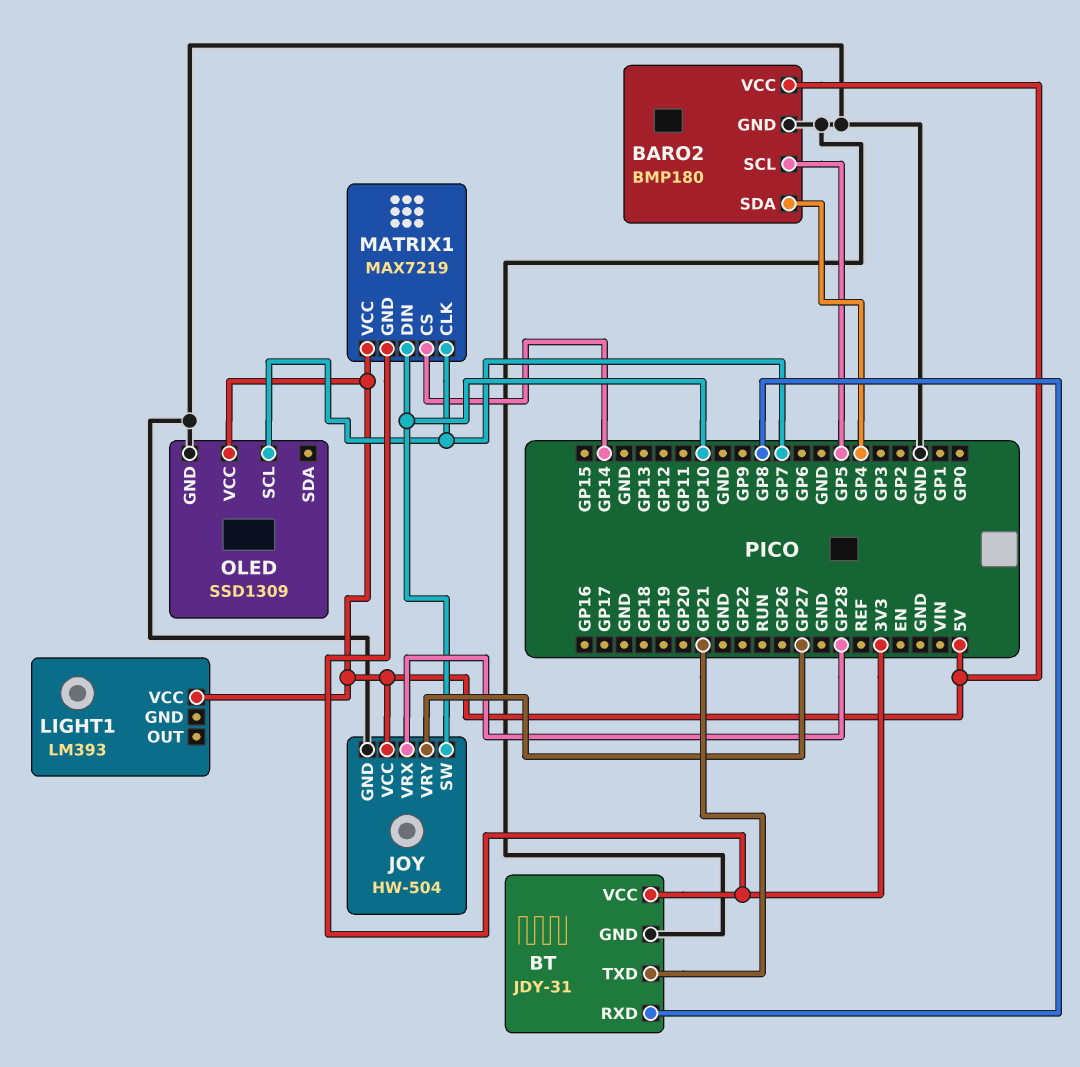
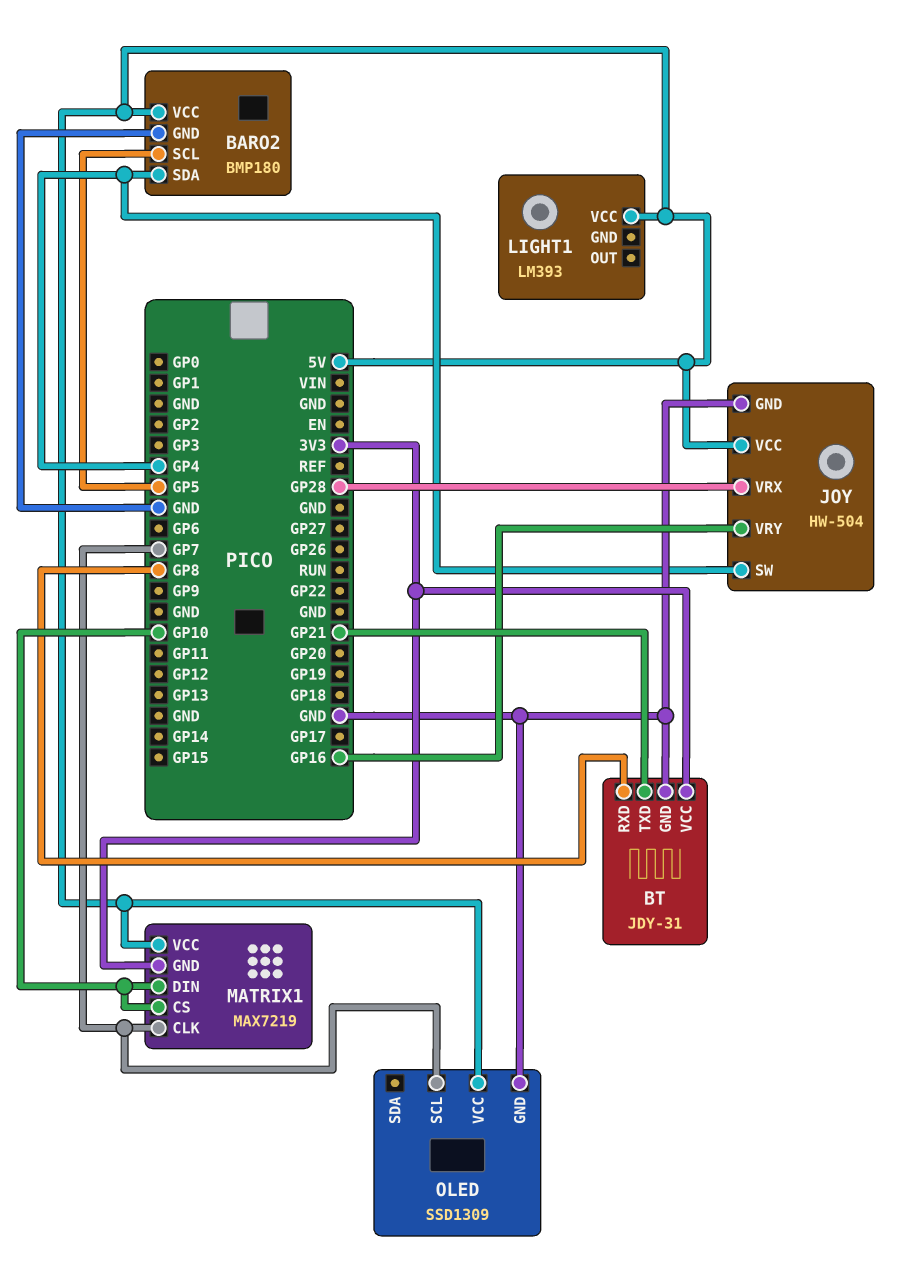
JOY pin SW: GP10 -> GP4
JOY pin VRY: GP27 -> GP16
MATRIX1 pin CS: GP14 -> GP10

